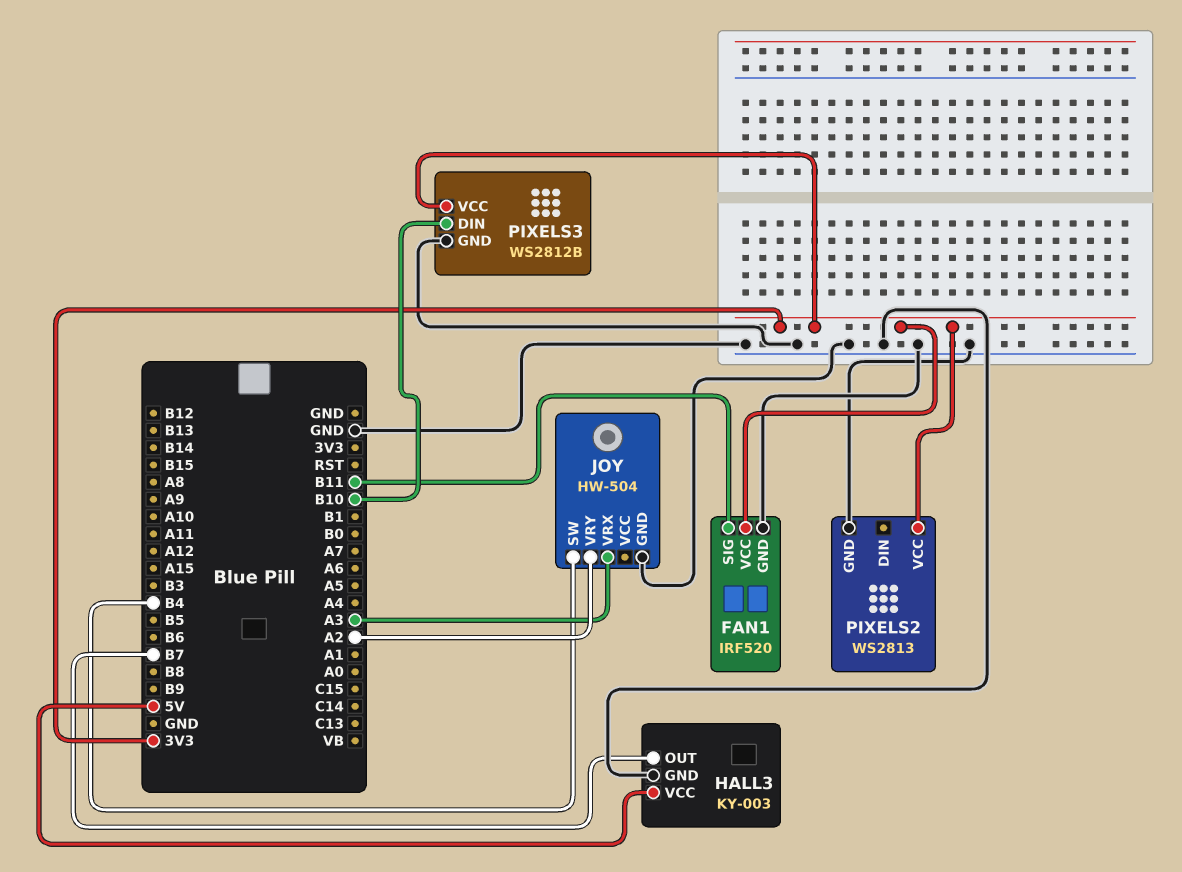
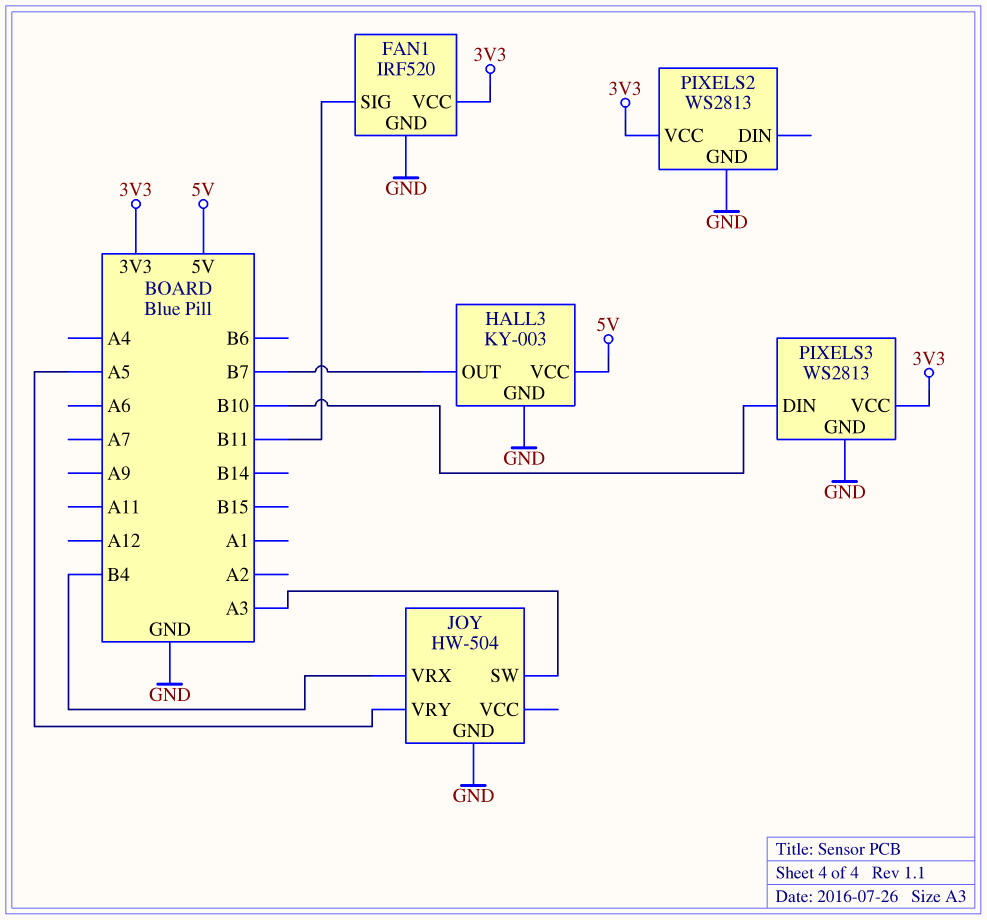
JOY pin SW: B4 -> A3
JOY pin VRX: A3 -> B4
JOY pin VRY: A2 -> A5
PIXELS3: WS2812B -> WS2813

